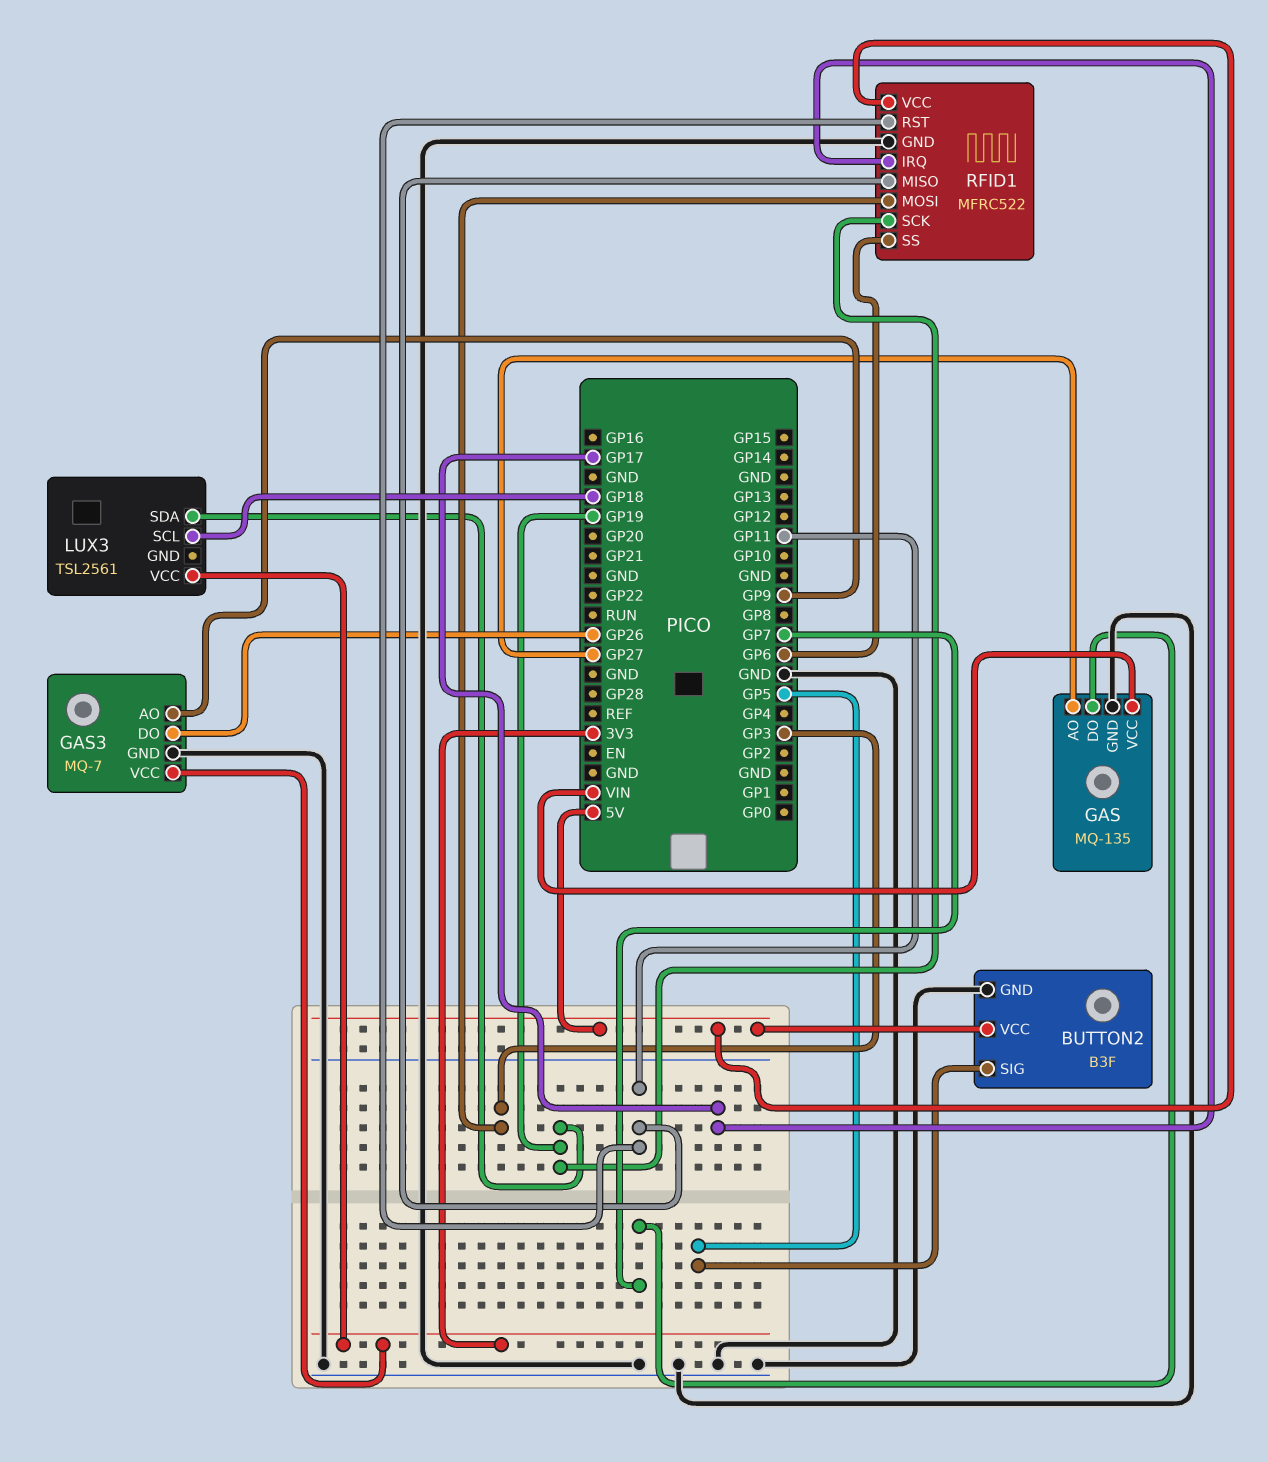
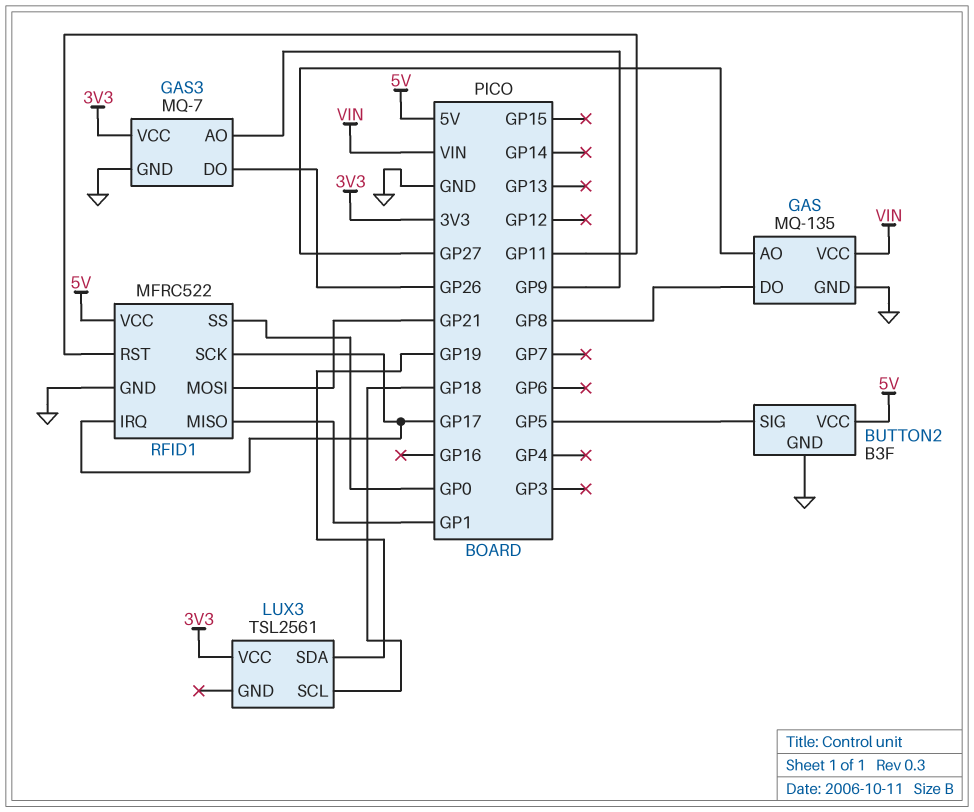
GAS pin DO: GP7 -> GP8
RFID1 pin MISO: GP11 -> GP1
RFID1 pin MOSI: GP3 -> GP21
RFID1 pin SCK: GP19 -> GP17
RFID1 pin SS: GP6 -> GP0

